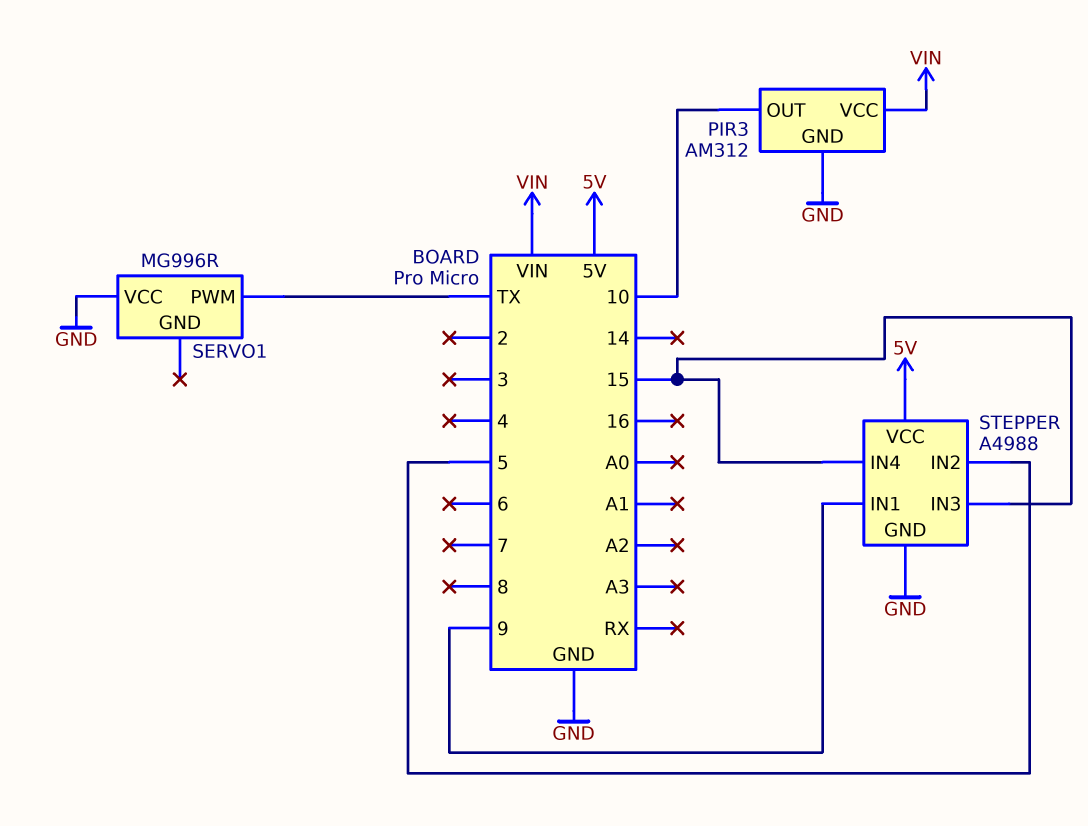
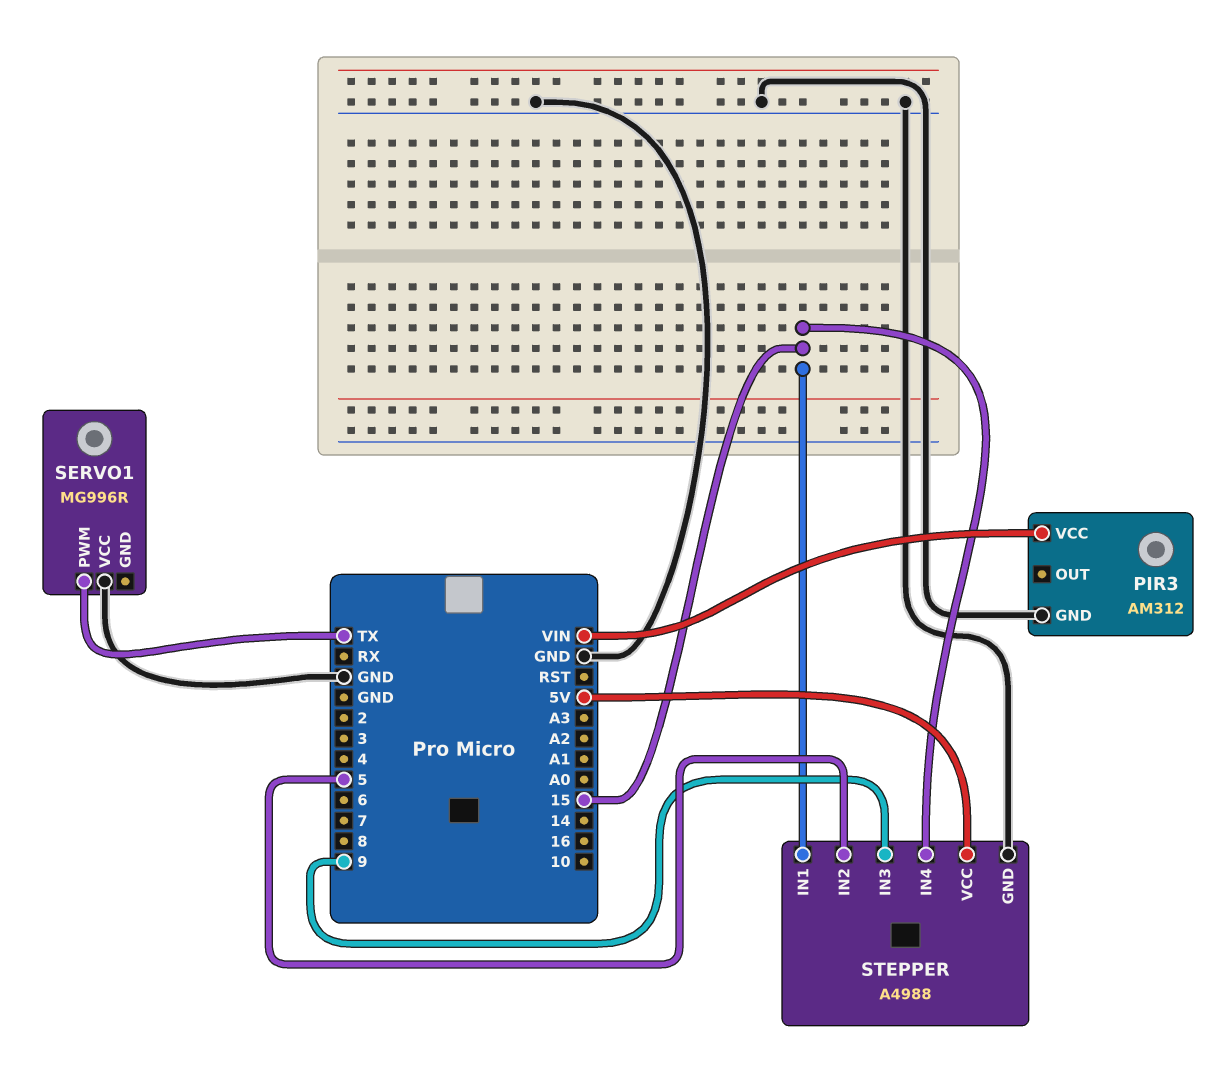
PIR3 pin OUT: 10 -> none
STEPPER pin IN1: 9 -> 15
STEPPER pin IN3: 15 -> 9

